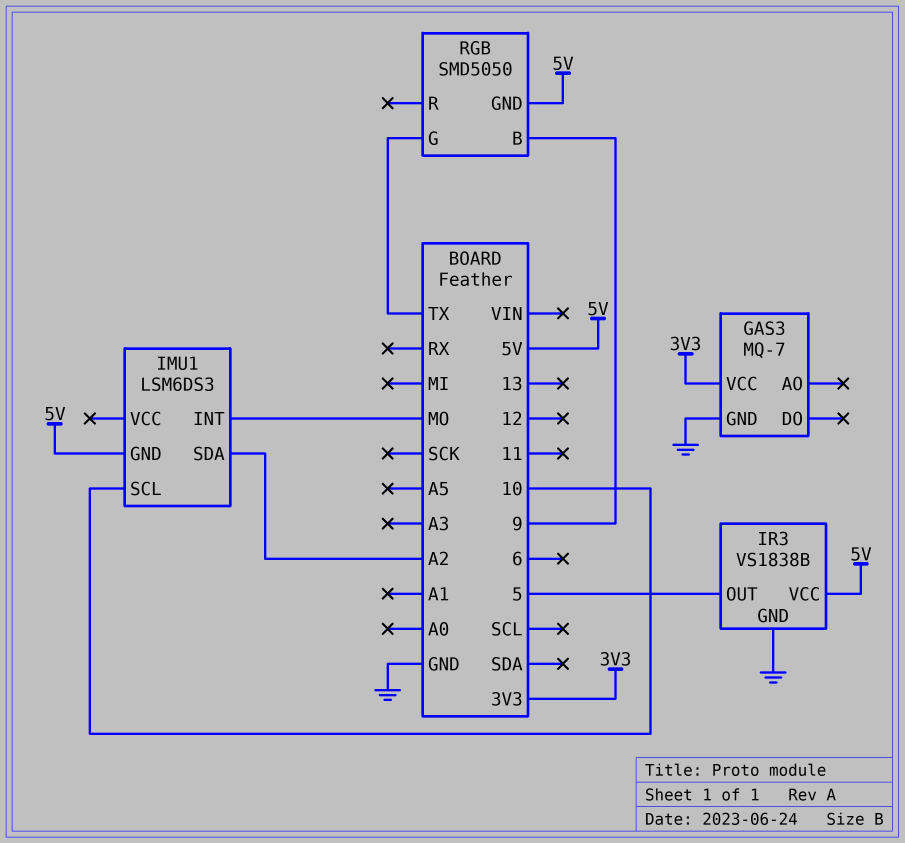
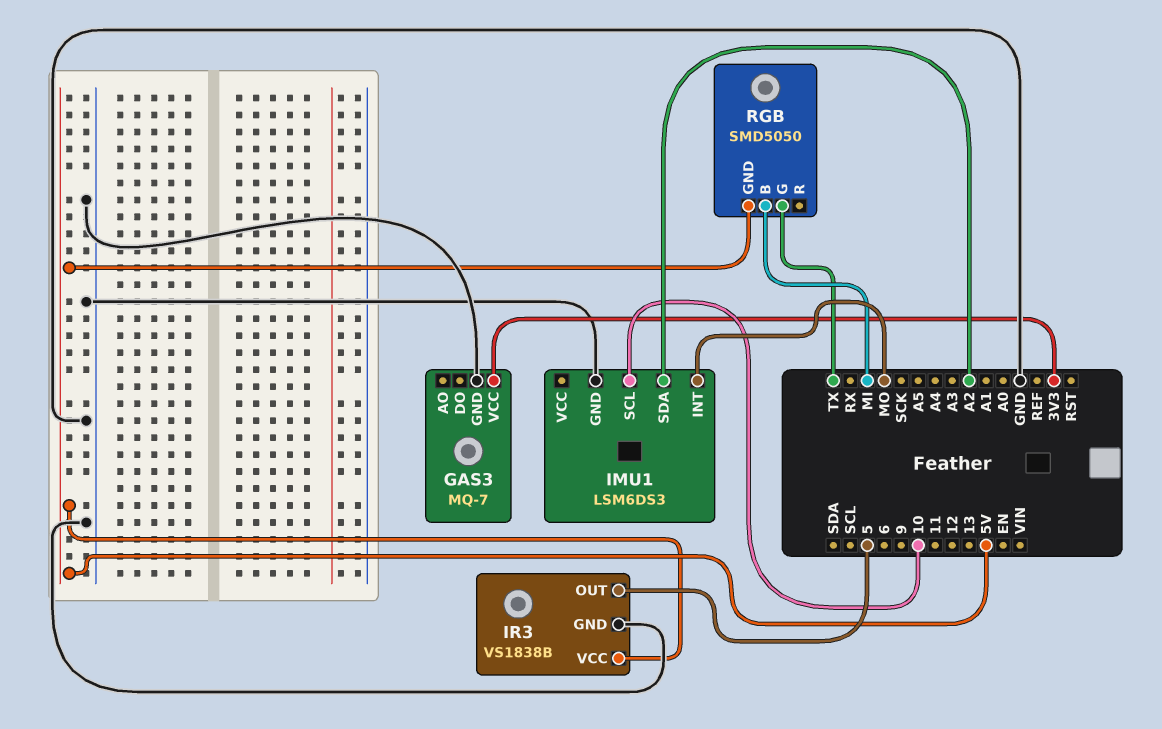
IMU1 pin GND: 5V -> GND
RGB pin B: 9 -> MI

